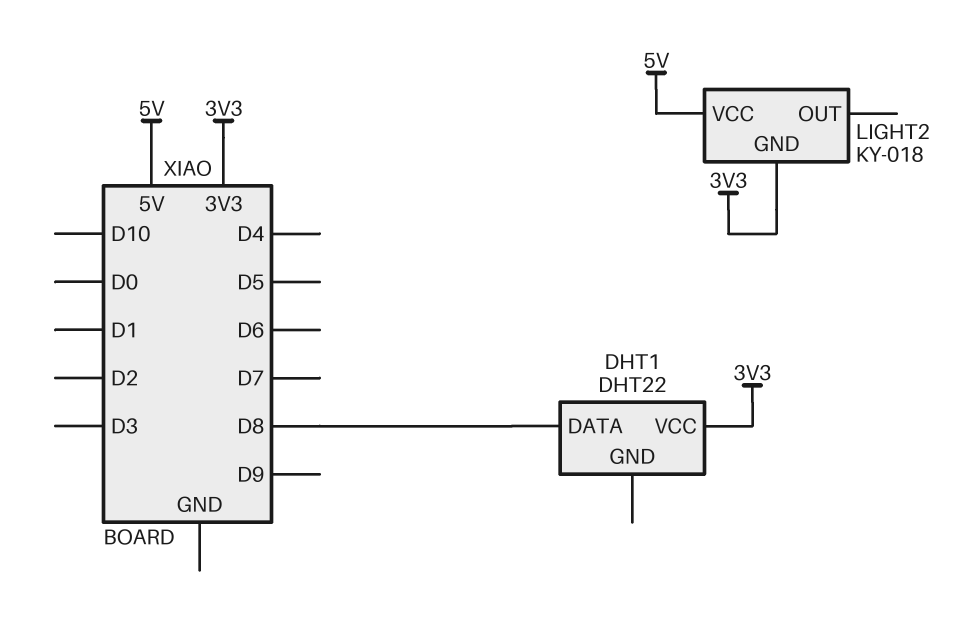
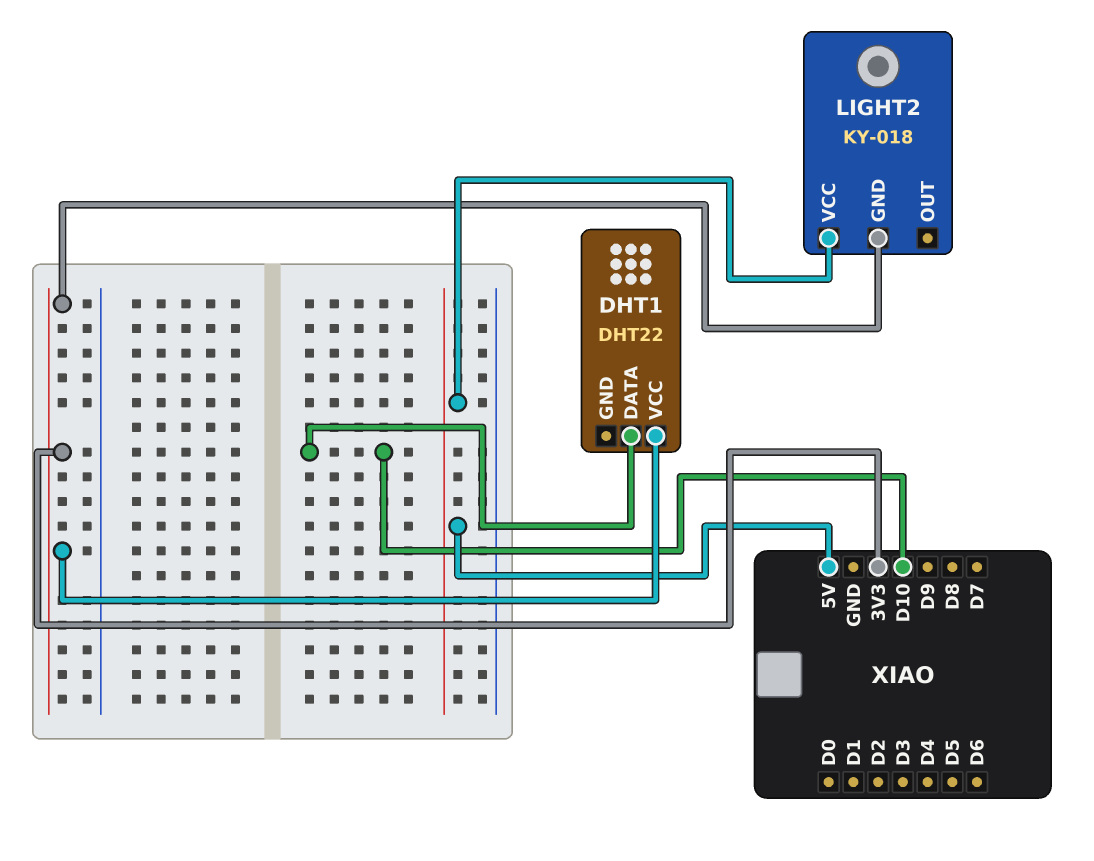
DHT1 pin DATA: D8 -> D10

